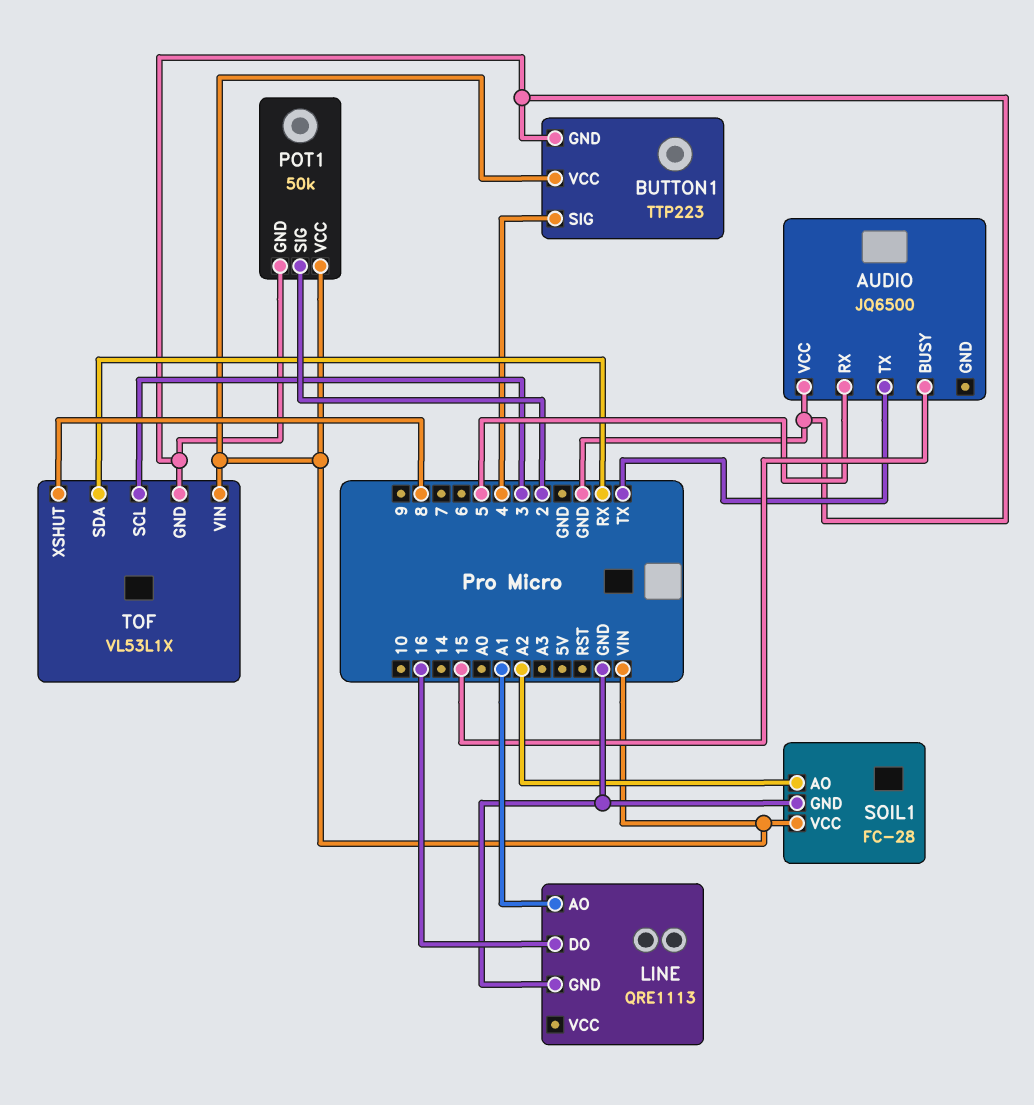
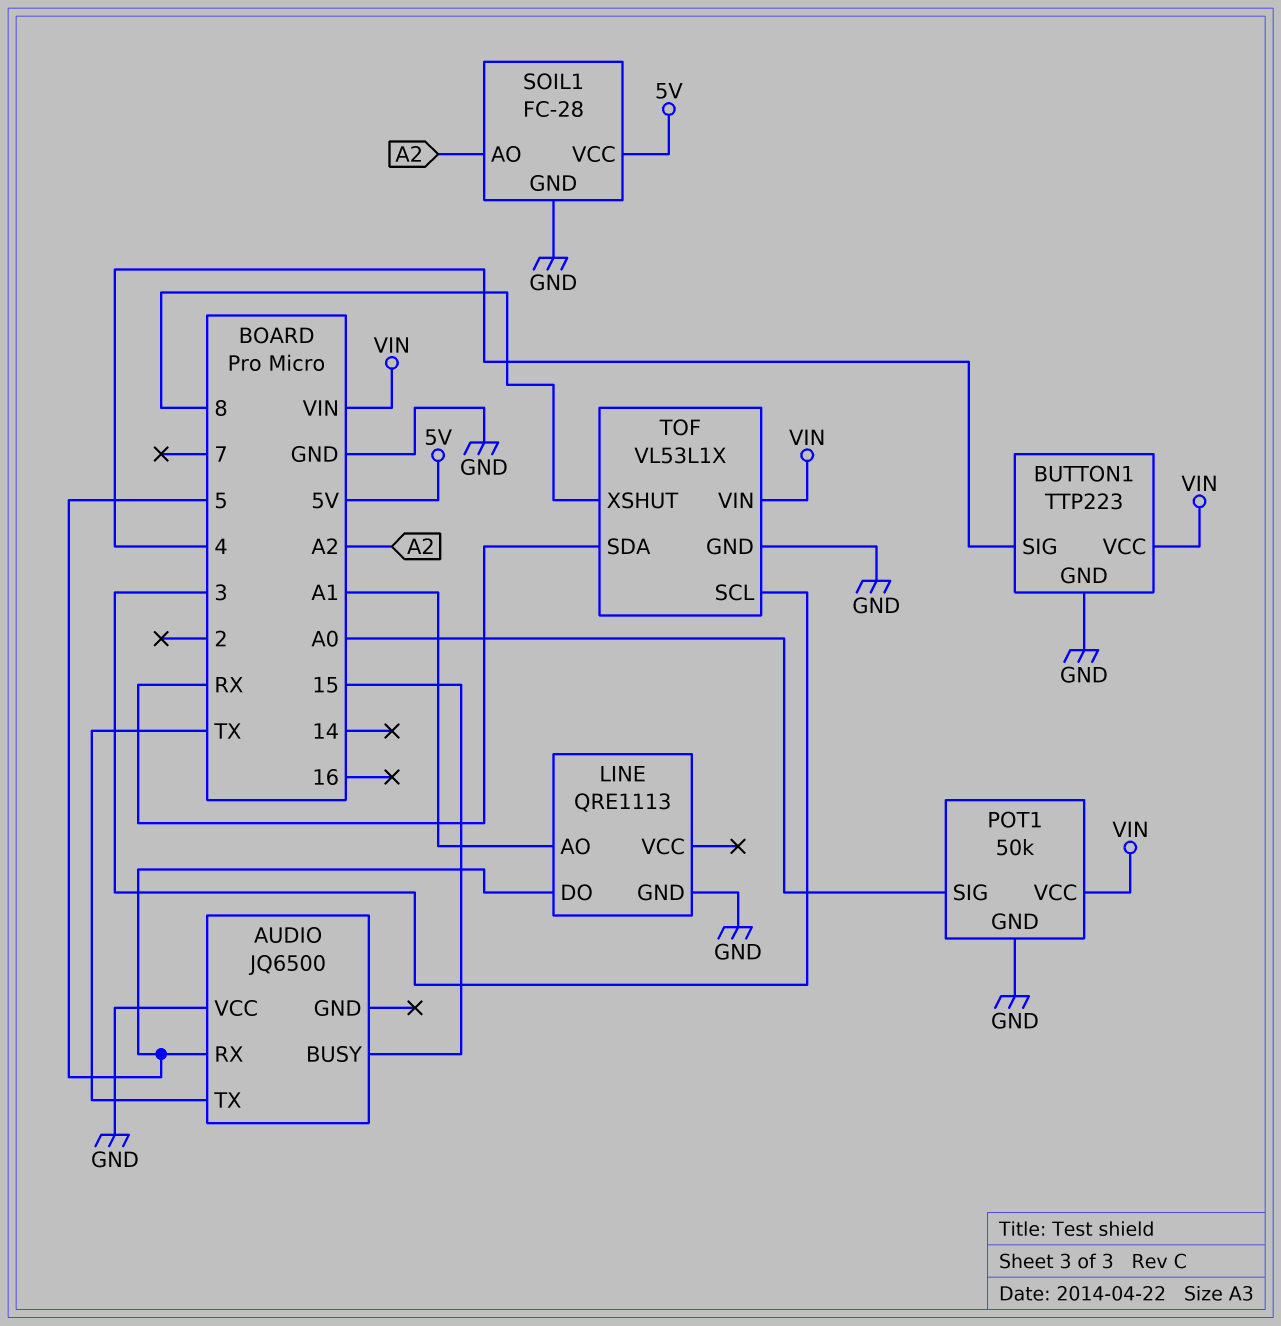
LINE pin DO: 16 -> 5
POT1 pin SIG: 2 -> A0
SOIL1 pin VCC: VIN -> 5V

